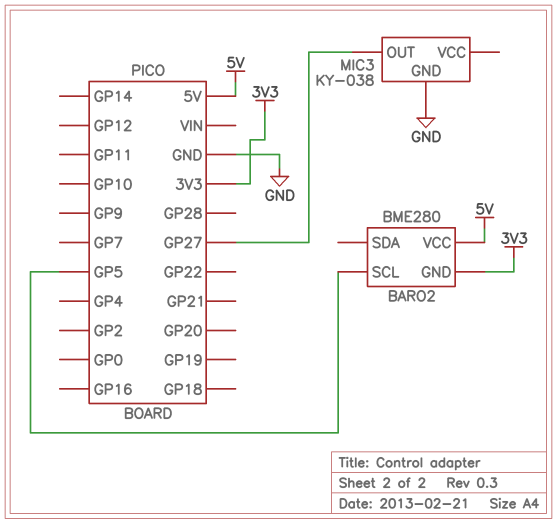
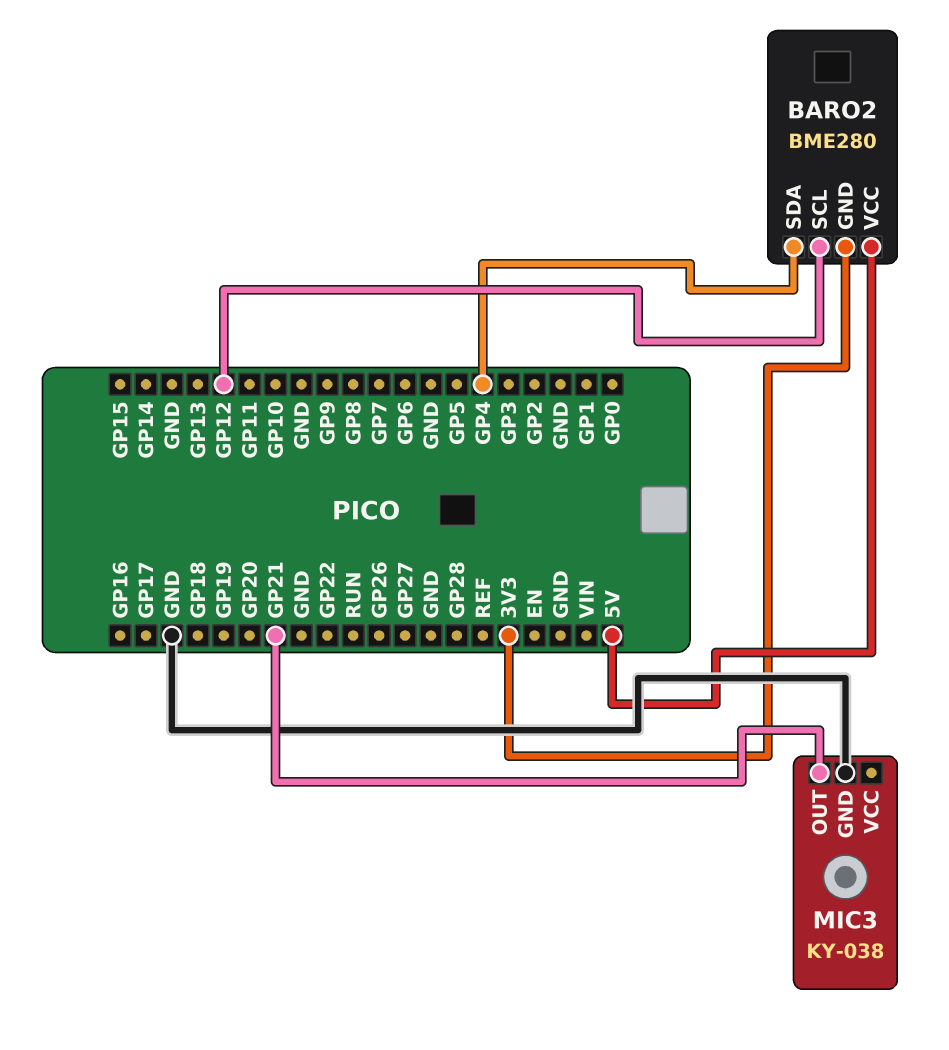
BARO2 pin SCL: GP5 -> GP12
BARO2 pin SDA: none -> GP4
MIC3 pin OUT: GP27 -> GP21

